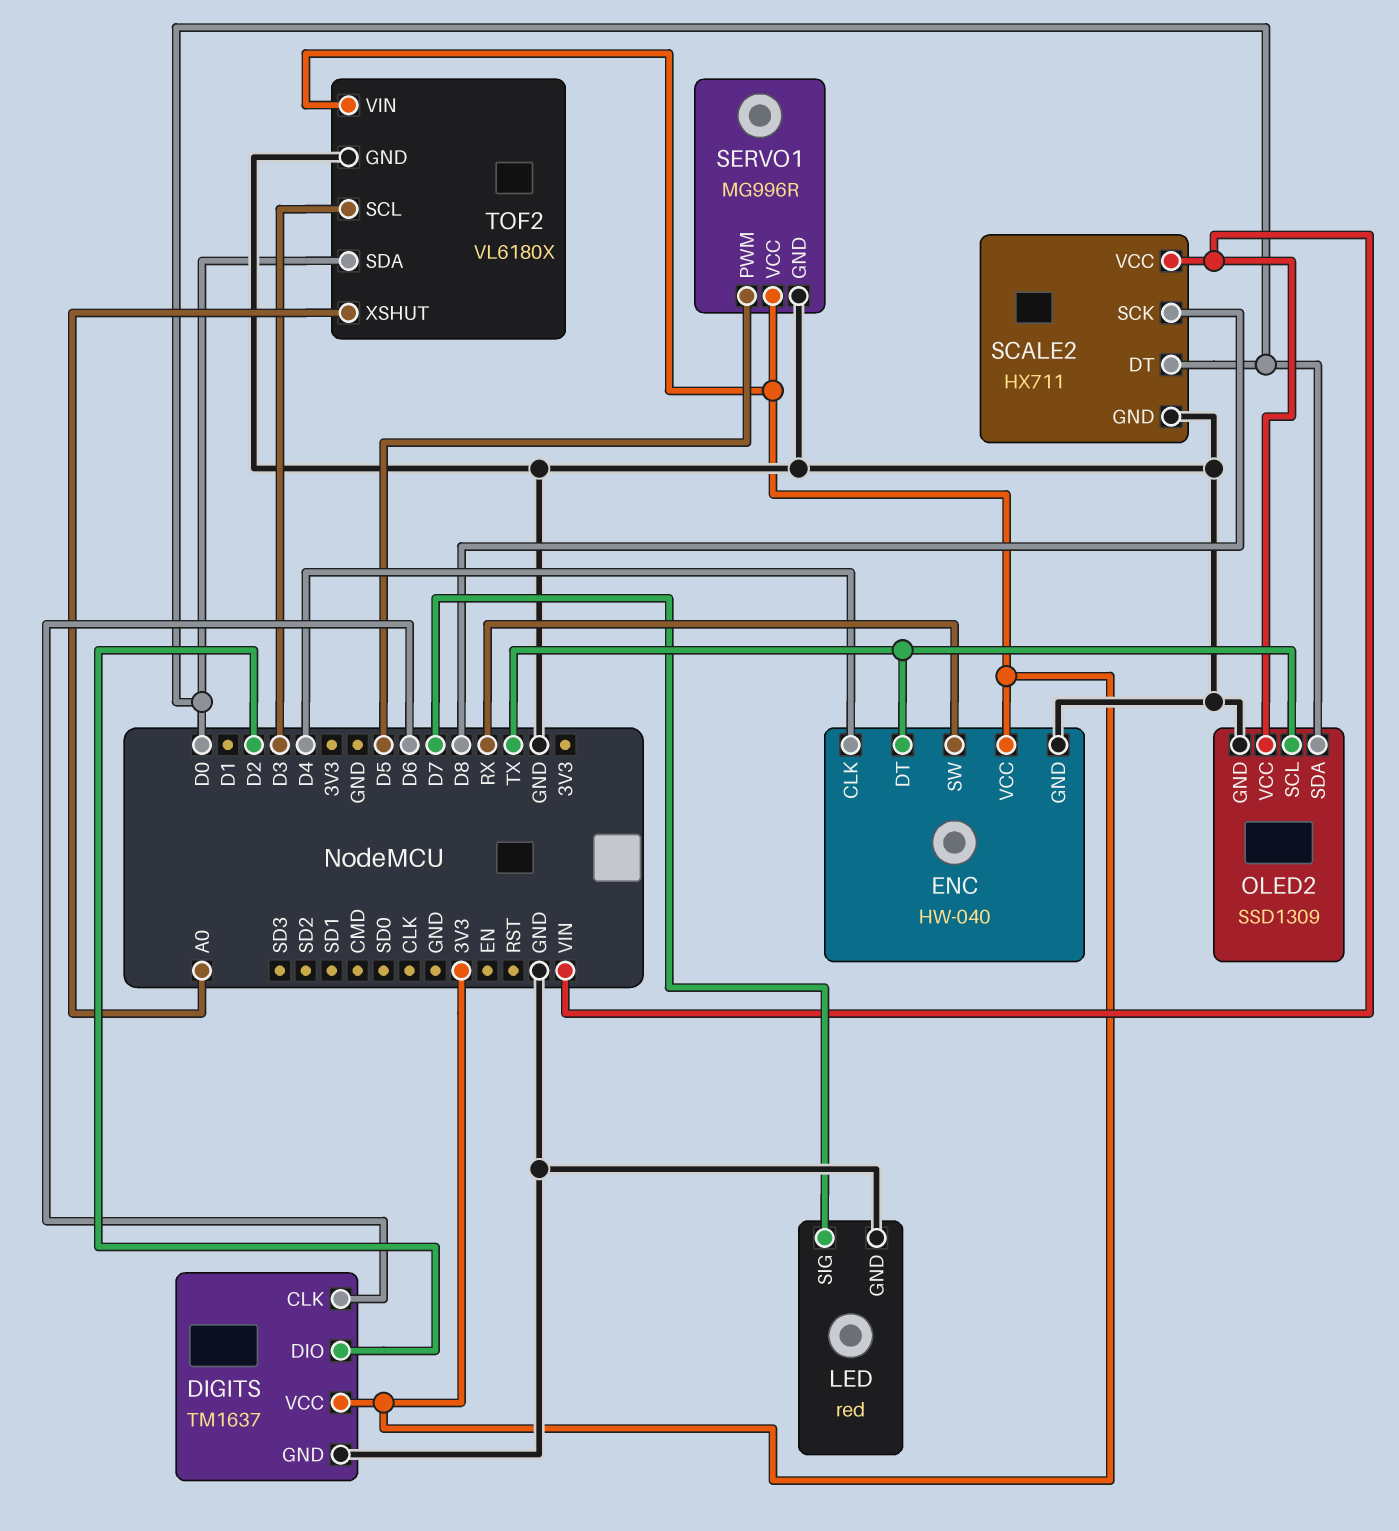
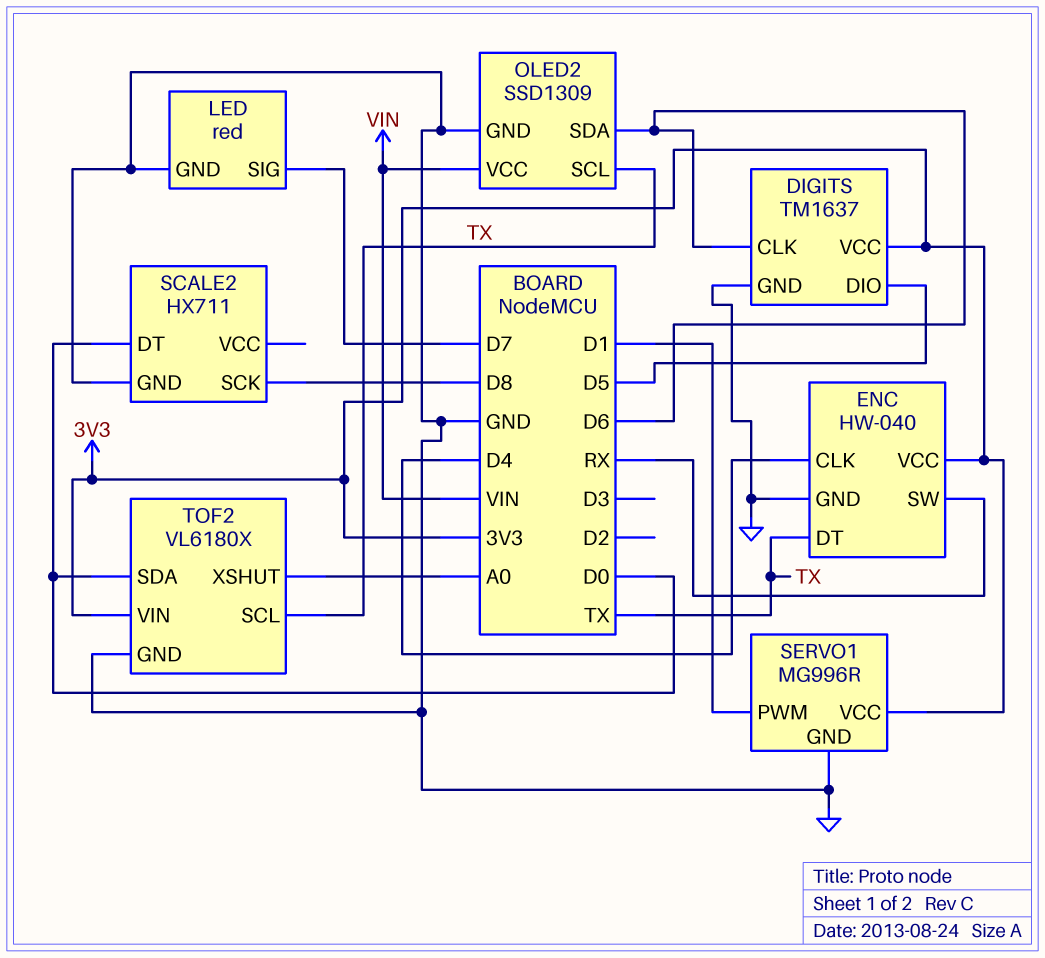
DIGITS pin DIO: D2 -> D5
OLED2 pin SDA: D0 -> D6
SCALE2 pin VCC: VIN -> none
SERVO1 pin PWM: D5 -> D1
TOF2 pin SCL: D3 -> TX

